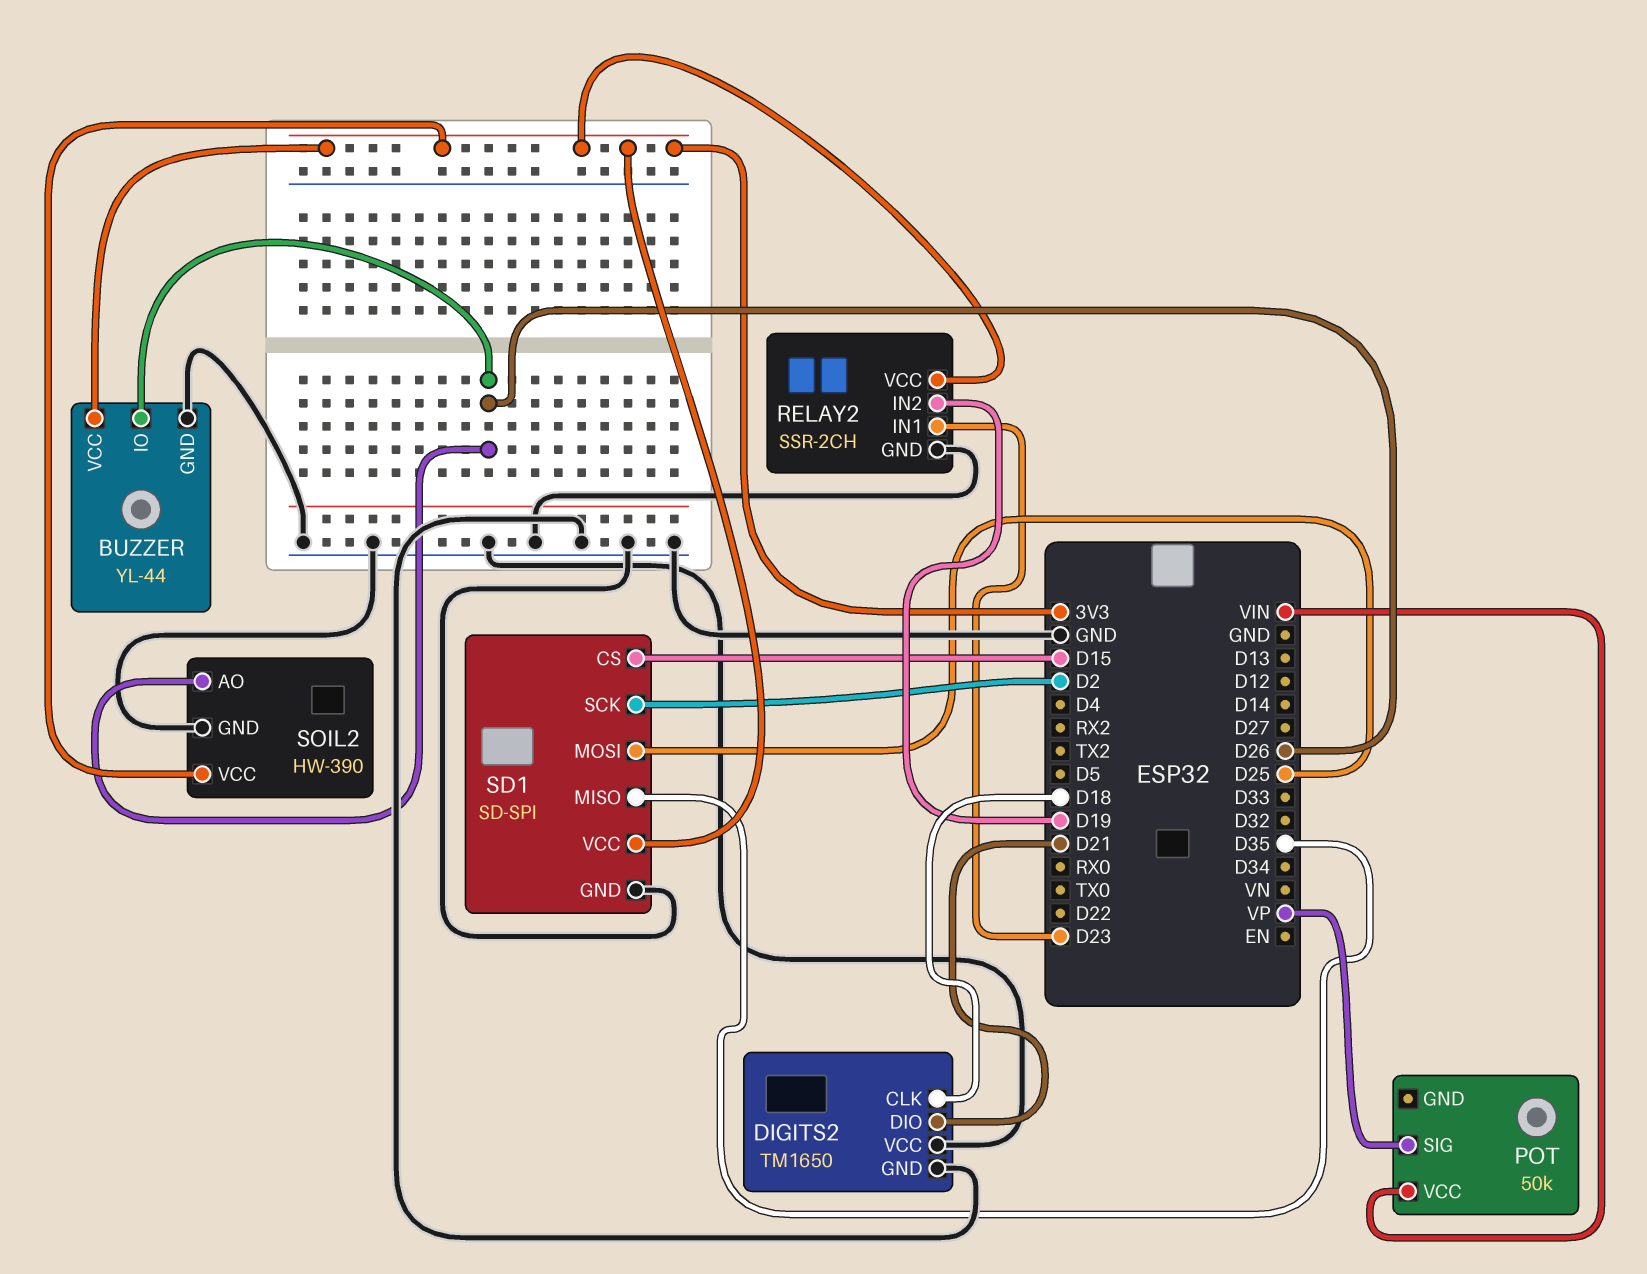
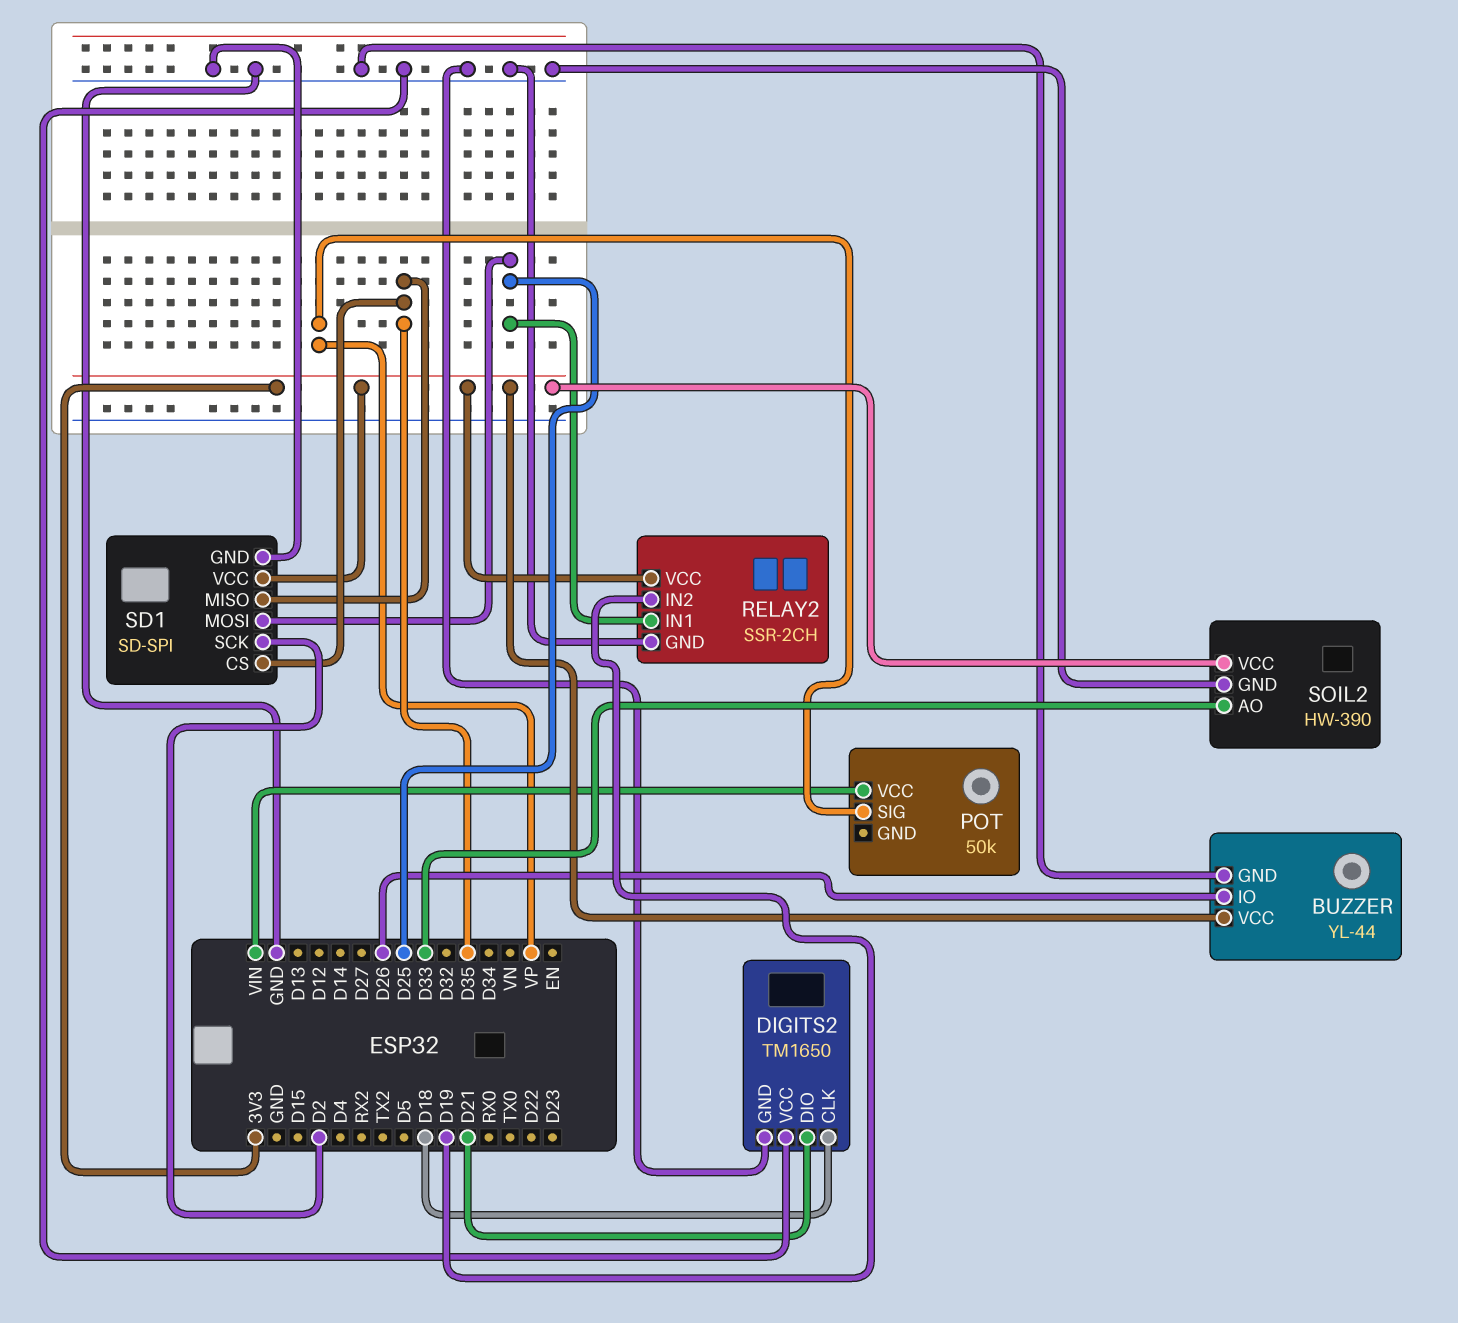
RELAY2 pin IN1: D23 -> D25
SD1 pin CS: D15 -> D35
SOIL2 pin AO: D26 -> D33

